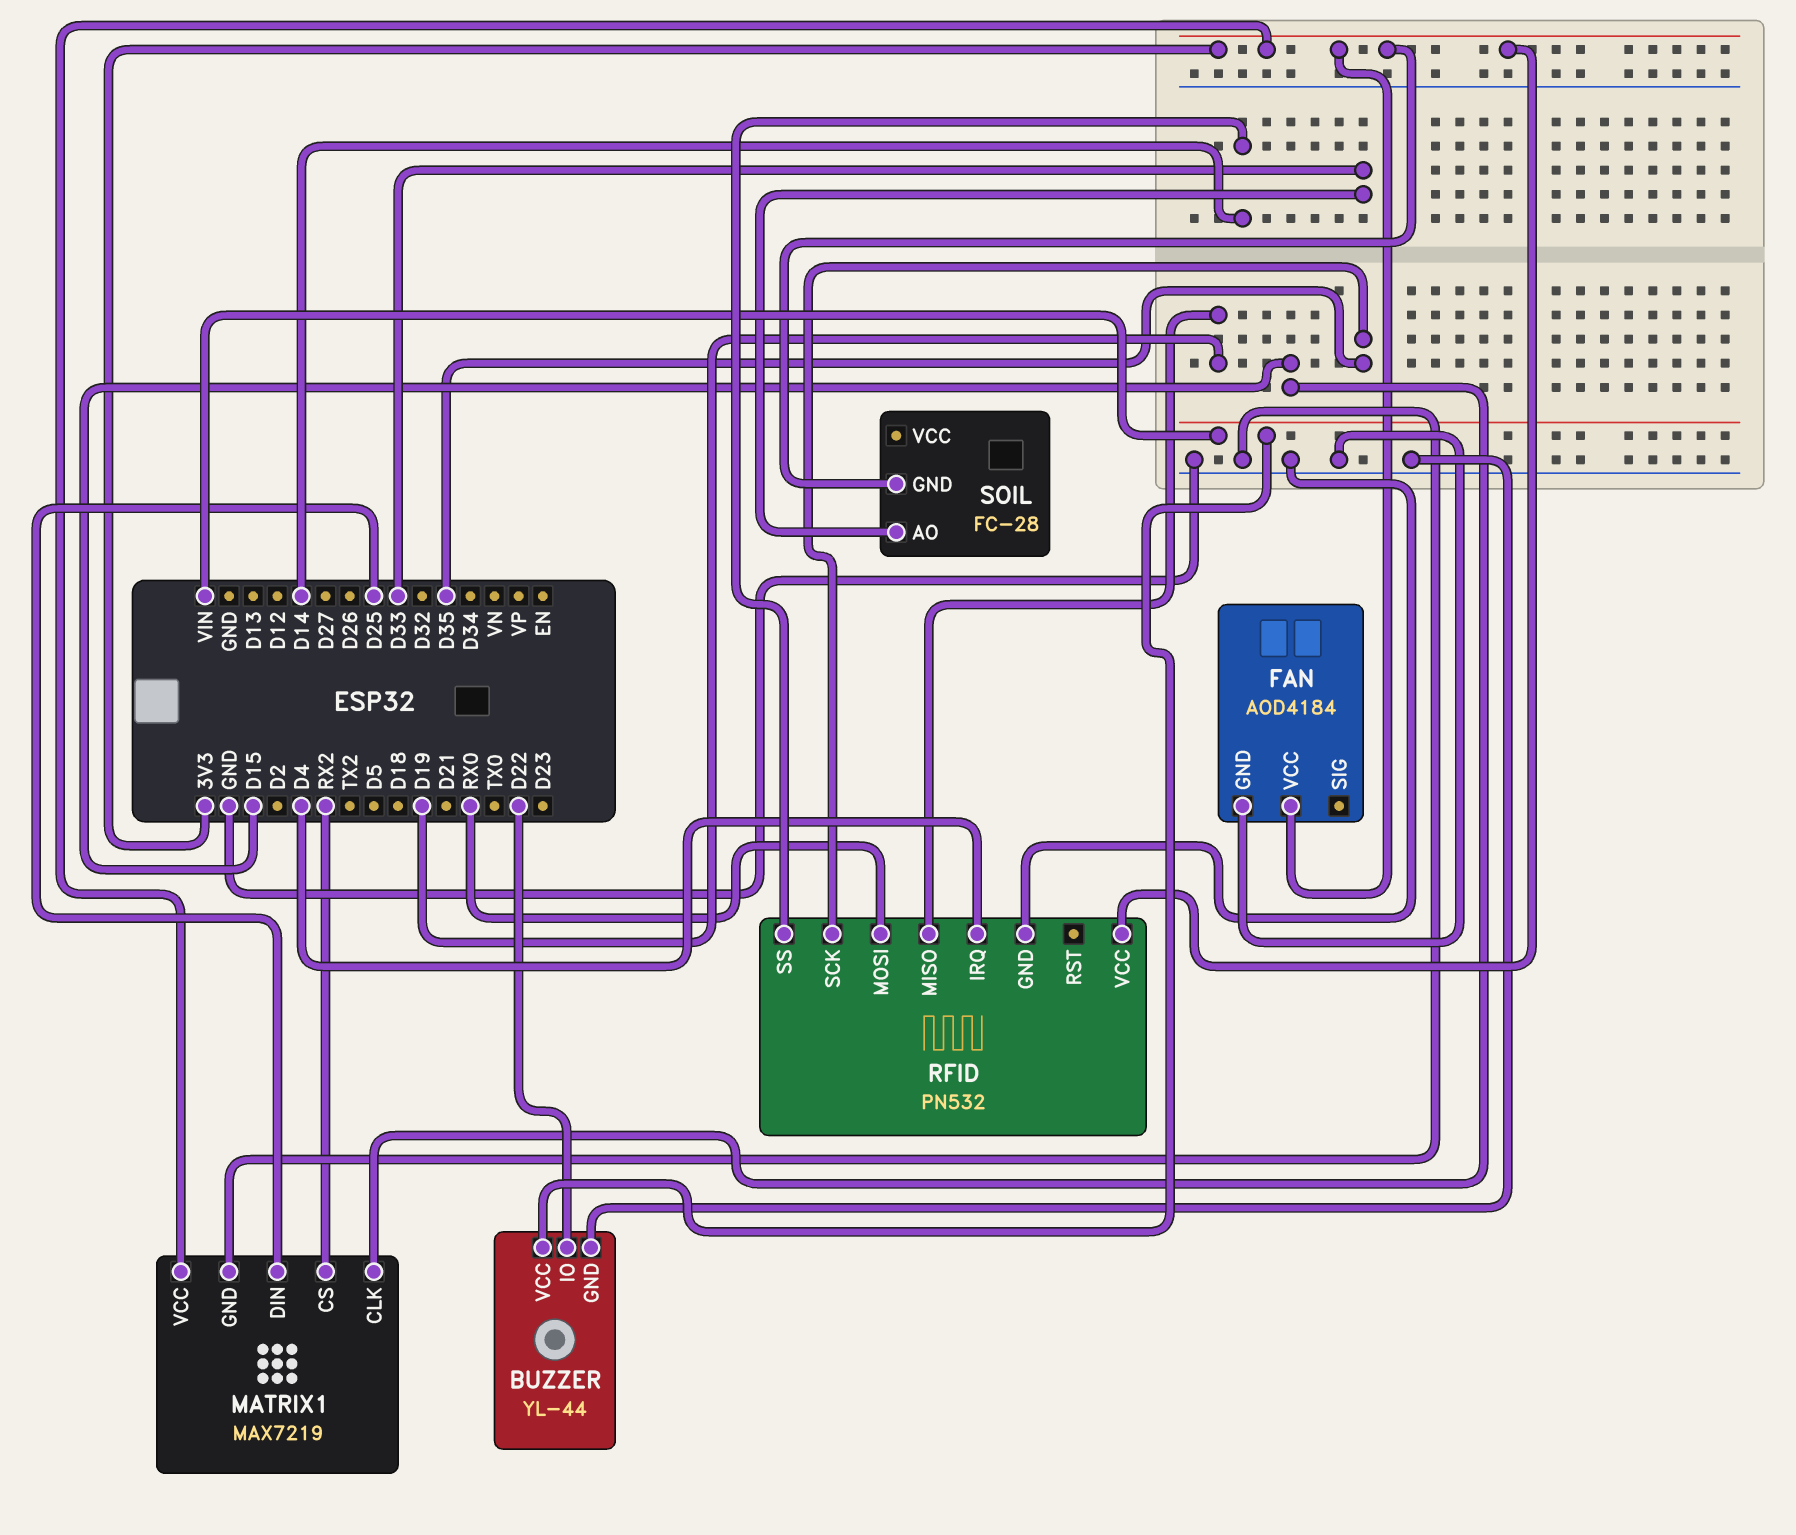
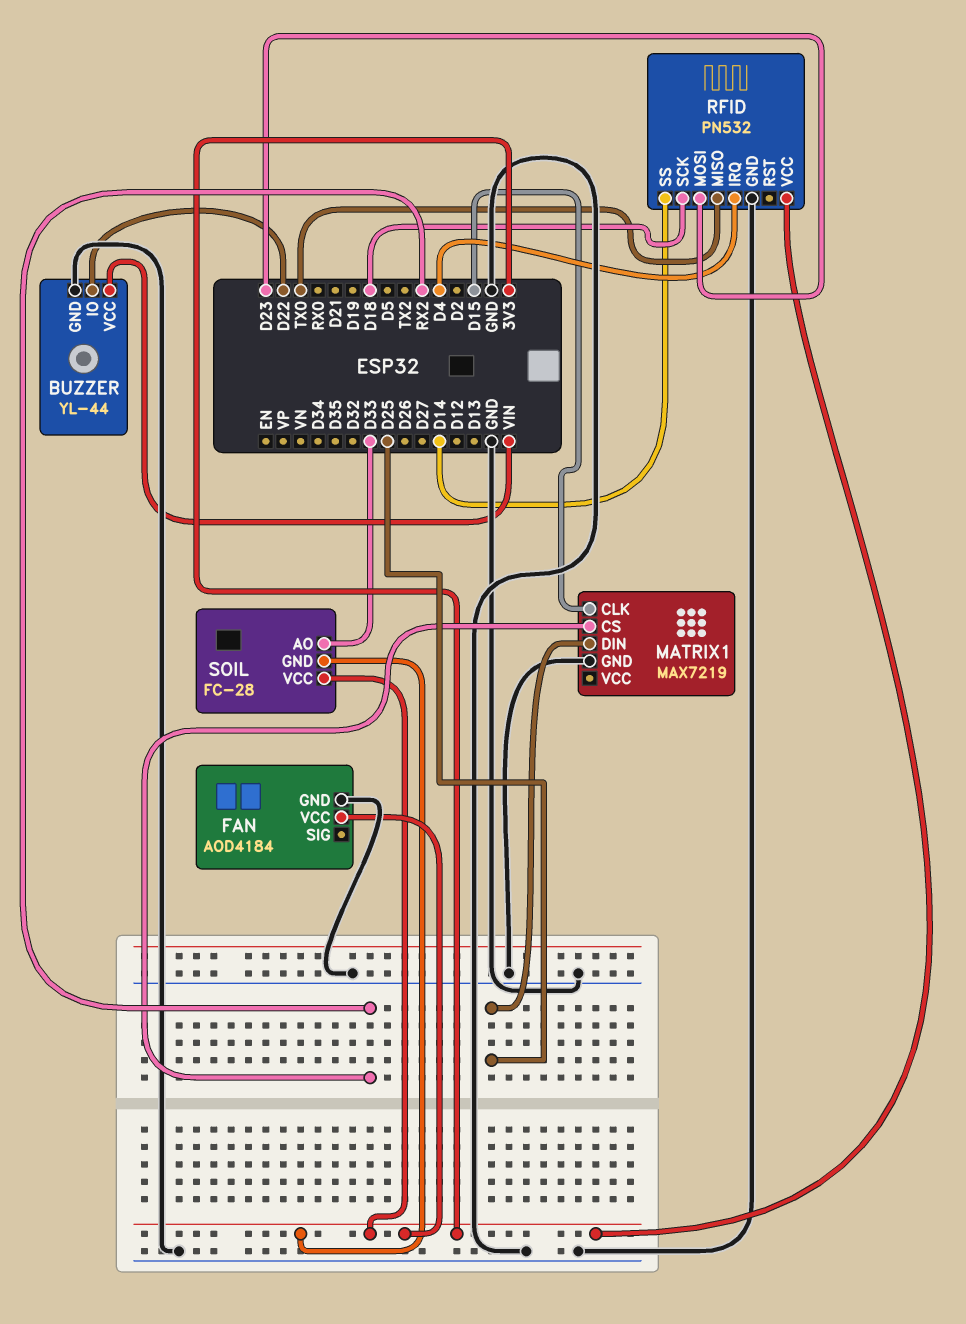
MATRIX1 pin VCC: 3V3 -> none
RFID pin MISO: D19 -> TX0
RFID pin MOSI: RX0 -> D23
RFID pin SCK: D35 -> D18
SOIL pin VCC: none -> 3V3

